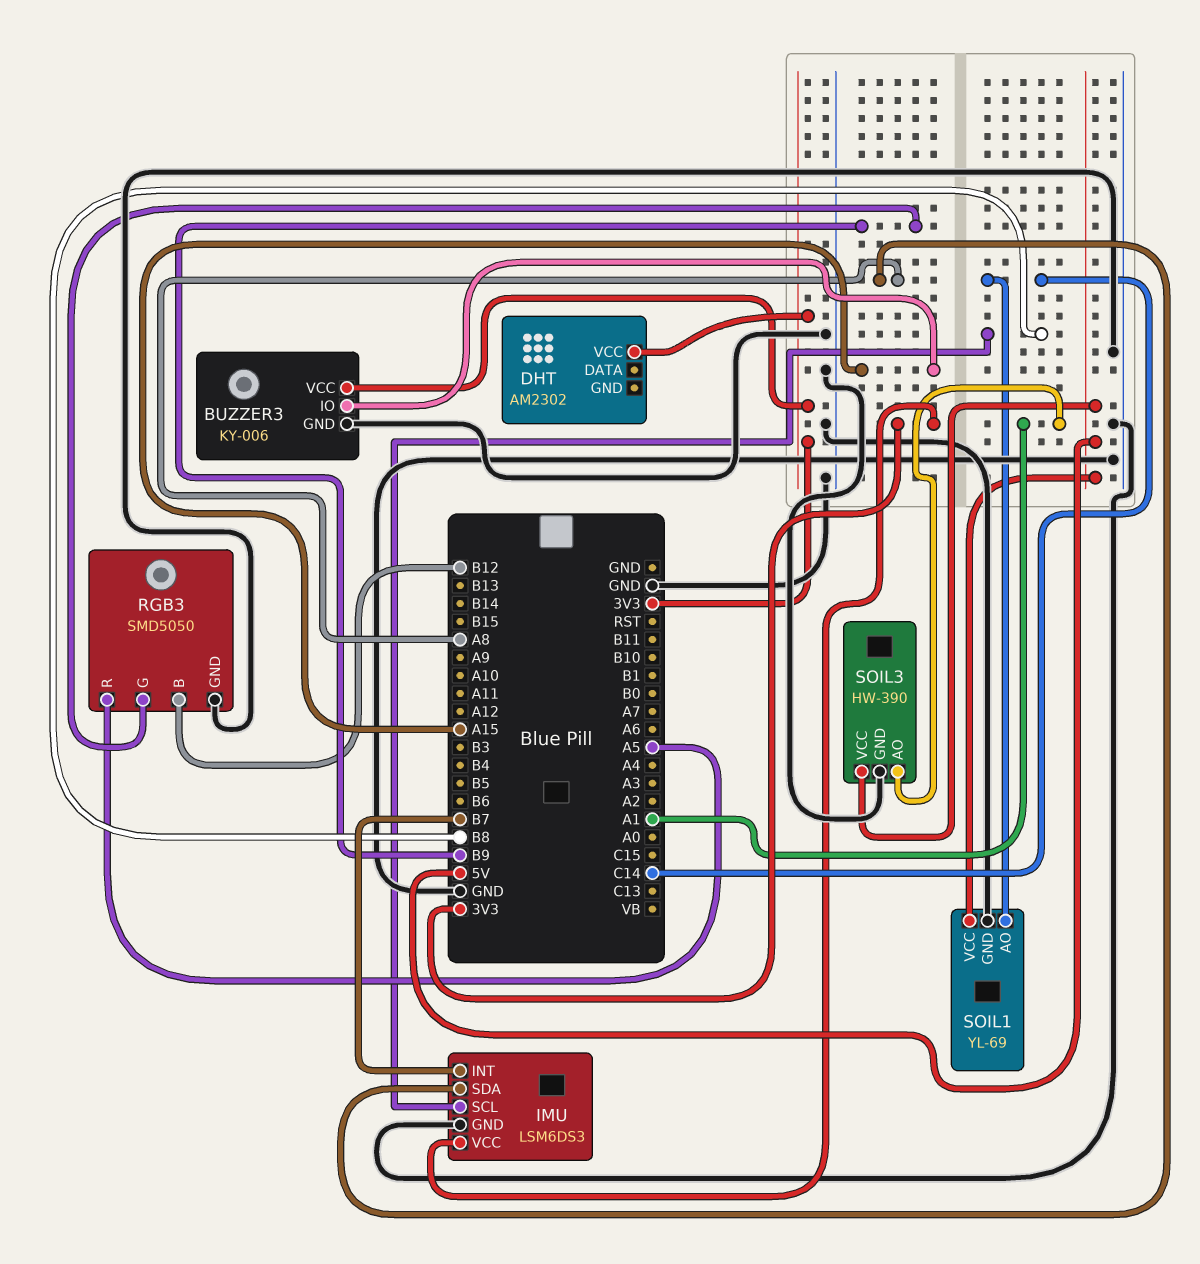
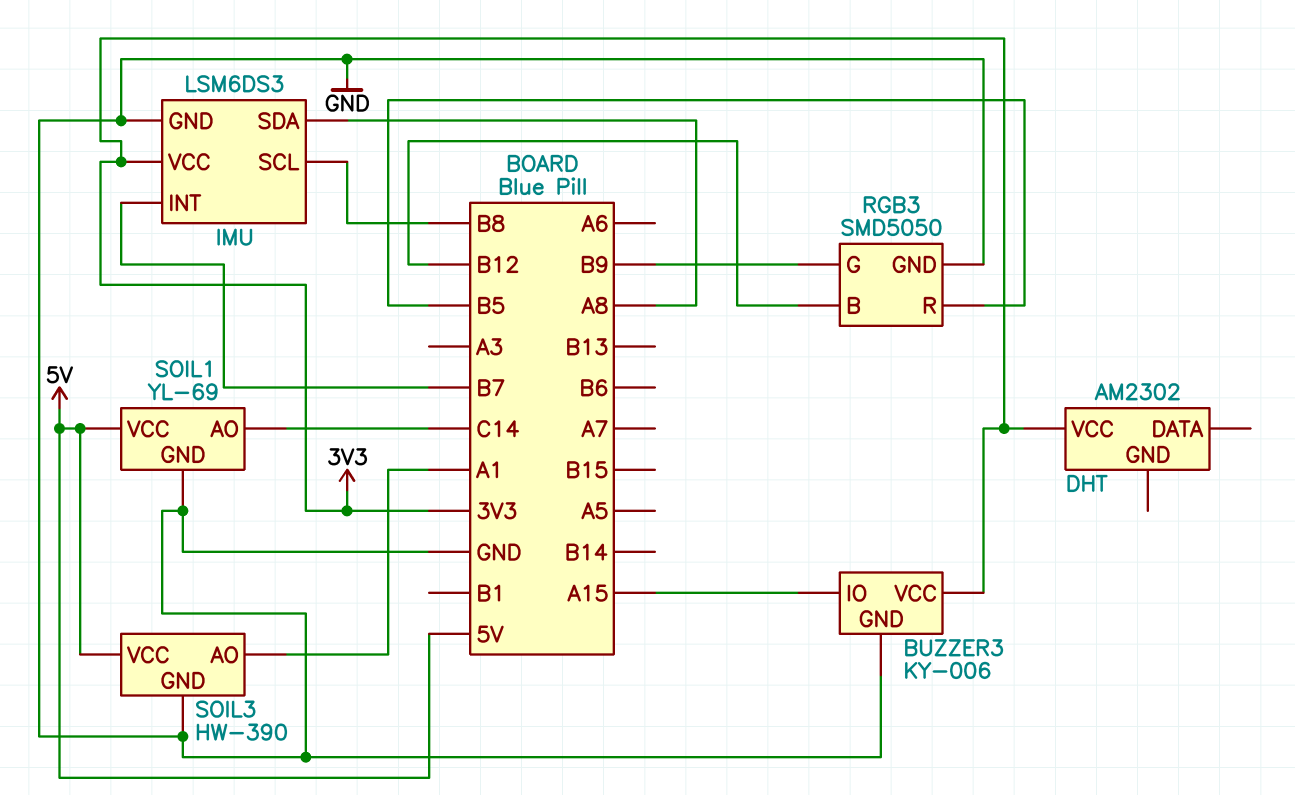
RGB3 pin R: A5 -> B5

